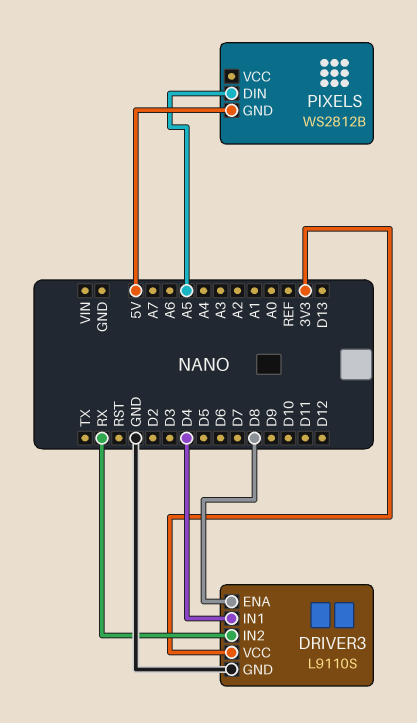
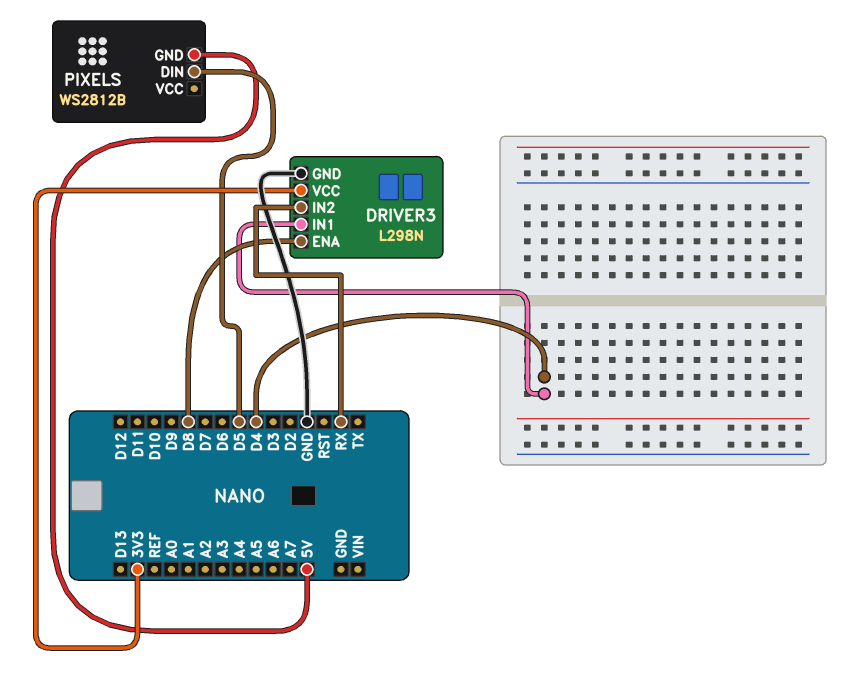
DRIVER3: L9110S -> L298N
PIXELS pin DIN: A5 -> D5

